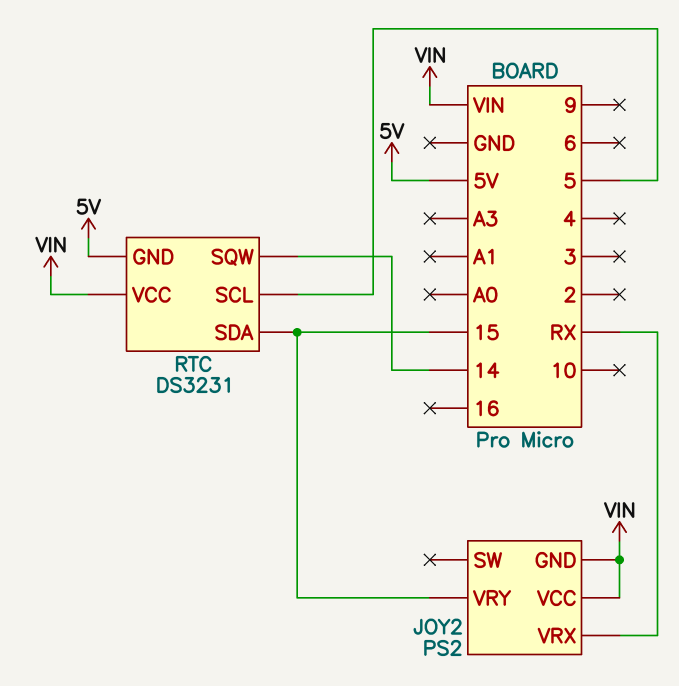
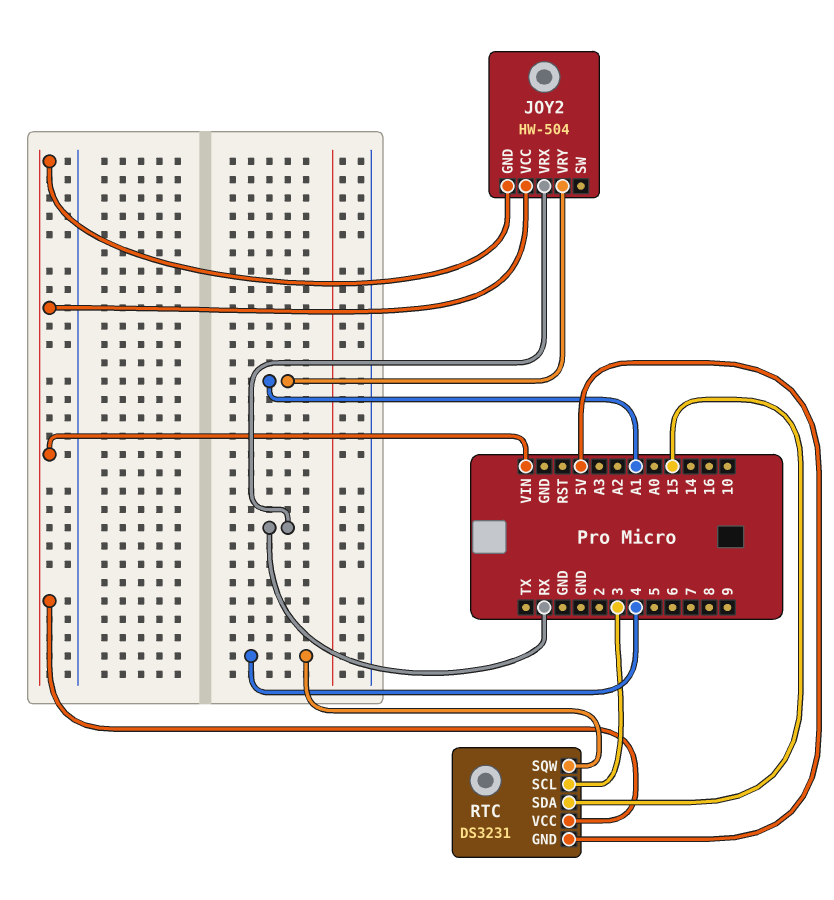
JOY2: PS2 -> HW-504
JOY2 pin VRY: 15 -> A1
RTC pin SCL: 5 -> 3
RTC pin SQW: 14 -> 4

